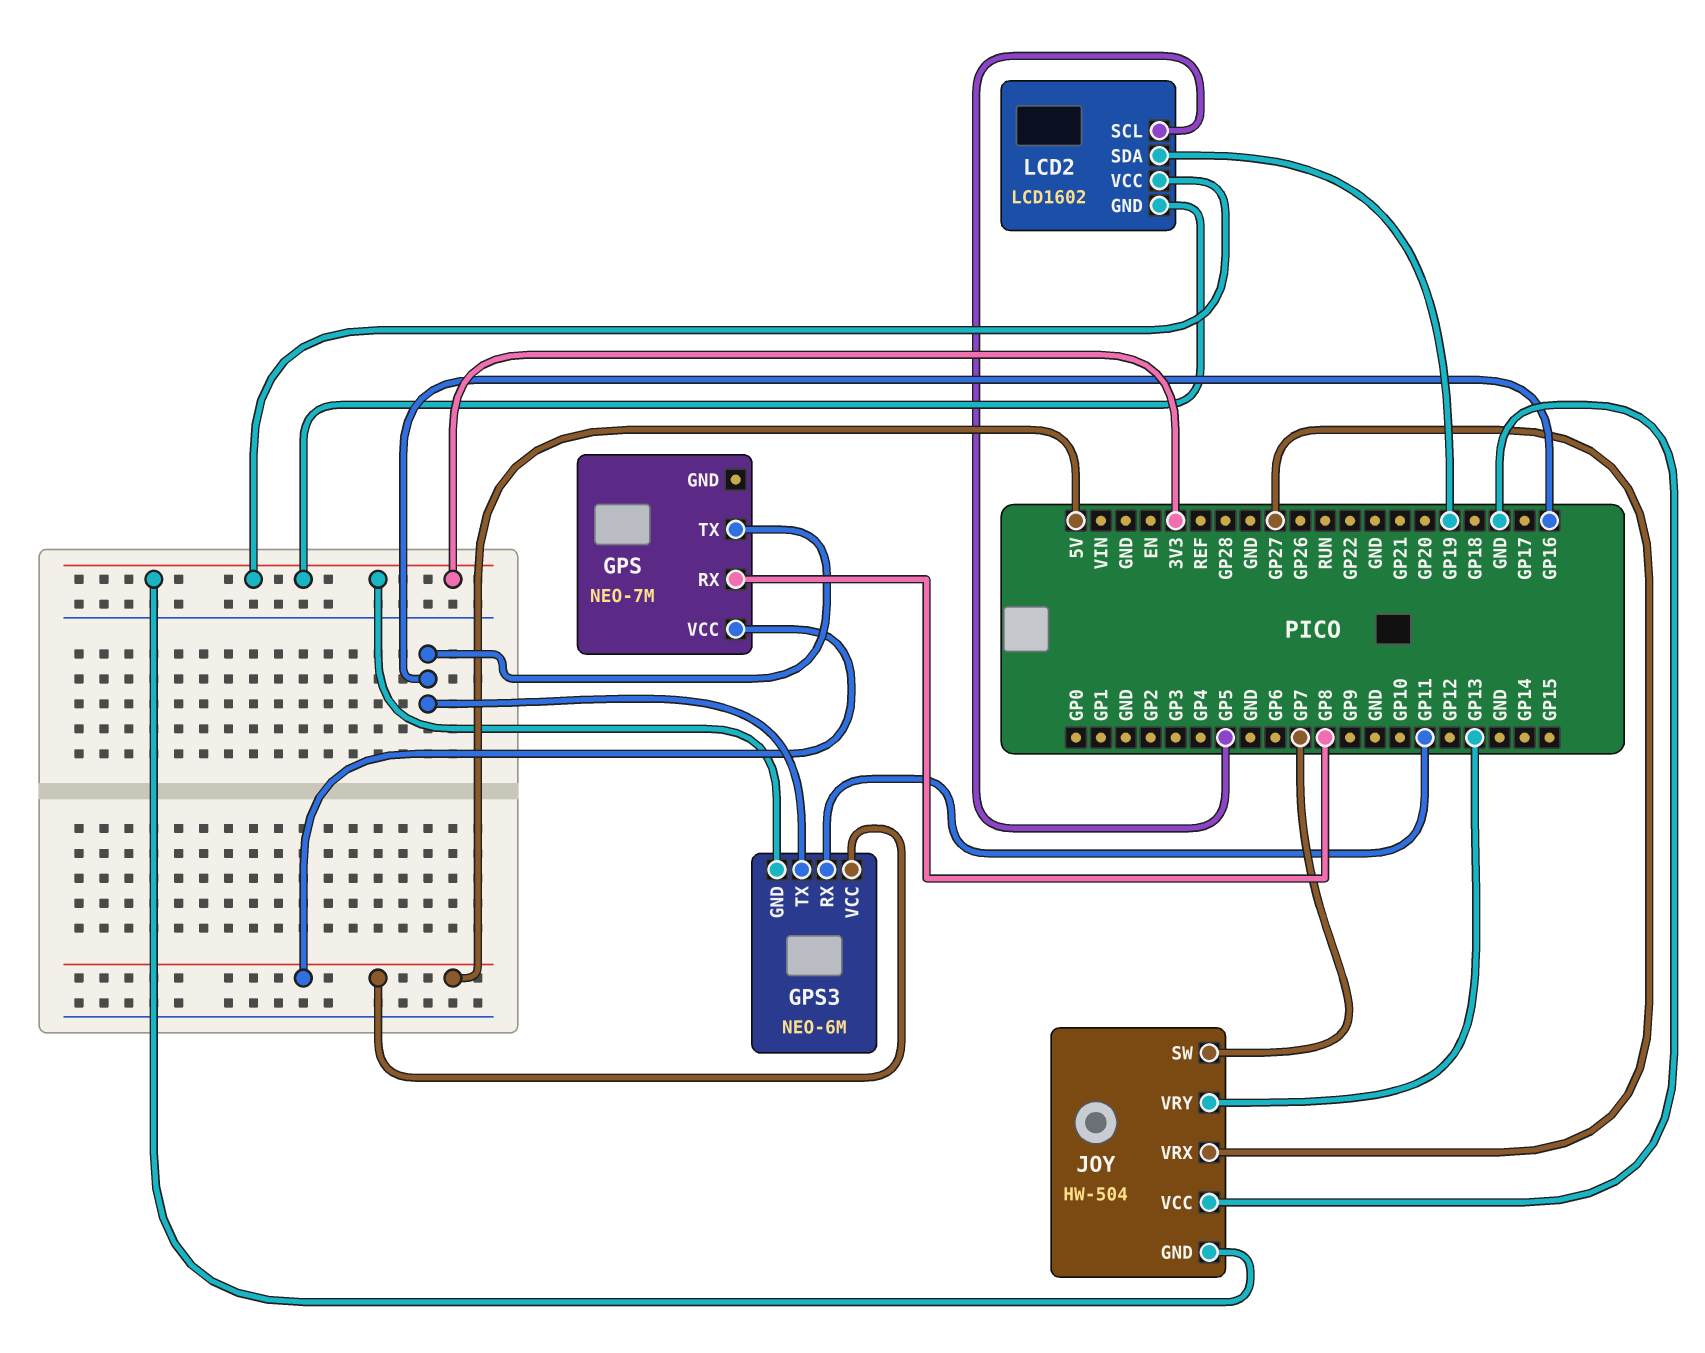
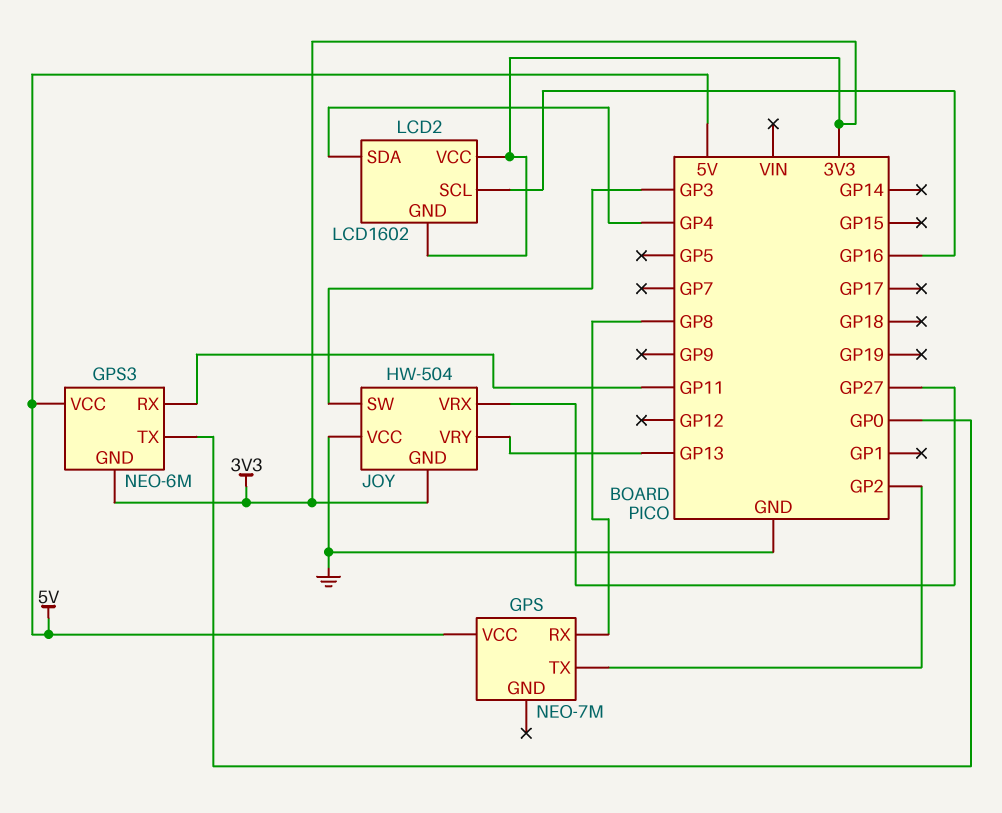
GPS pin TX: GP16 -> GP2
GPS3 pin TX: GP16 -> GP0
JOY pin SW: GP7 -> GP3
LCD2 pin SCL: GP5 -> GP16
LCD2 pin SDA: GP19 -> GP4

